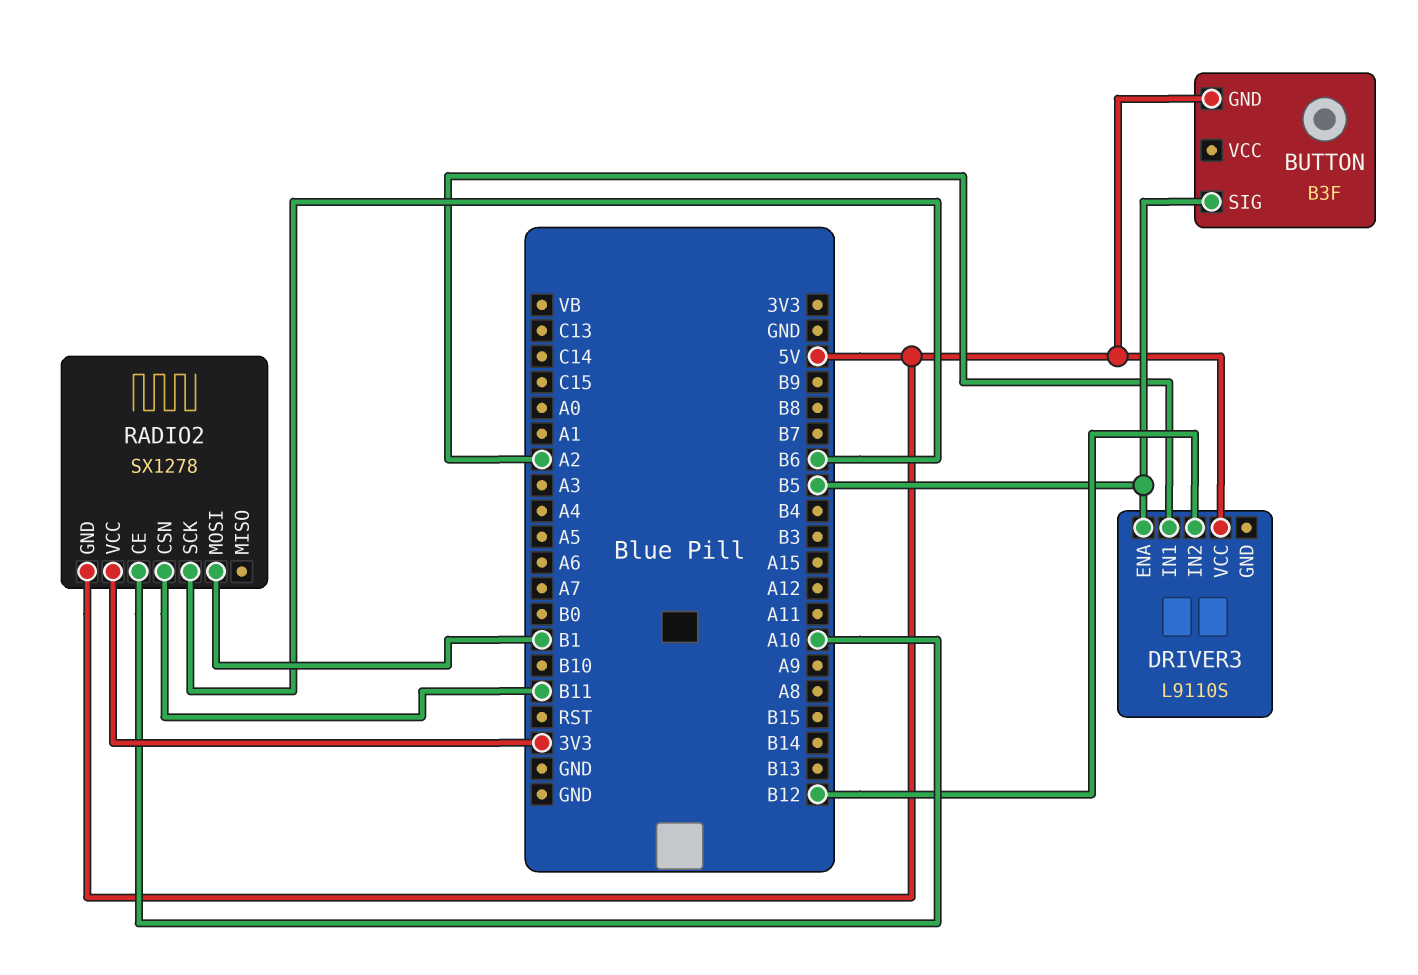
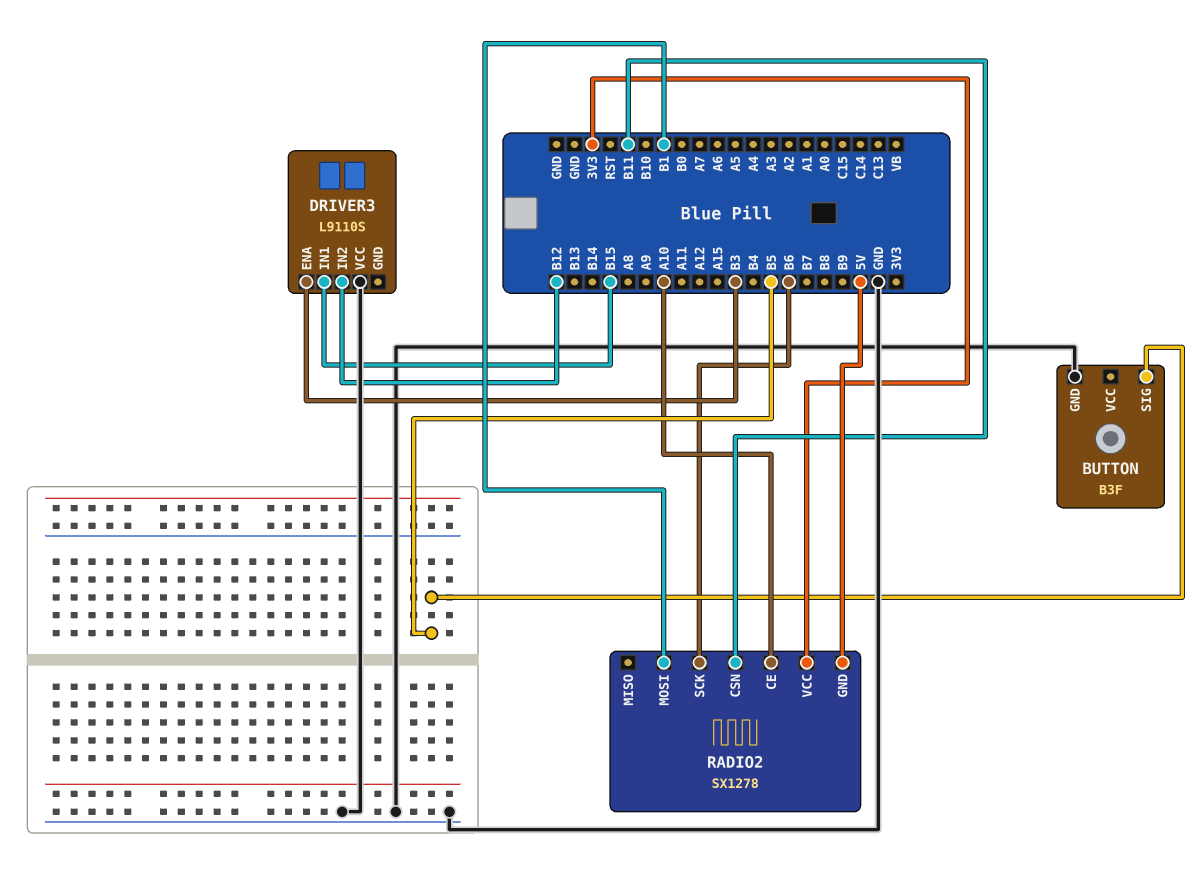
BUTTON pin GND: 5V -> GND
DRIVER3 pin ENA: B5 -> B3
DRIVER3 pin IN1: A2 -> B15
DRIVER3 pin VCC: 5V -> GND

